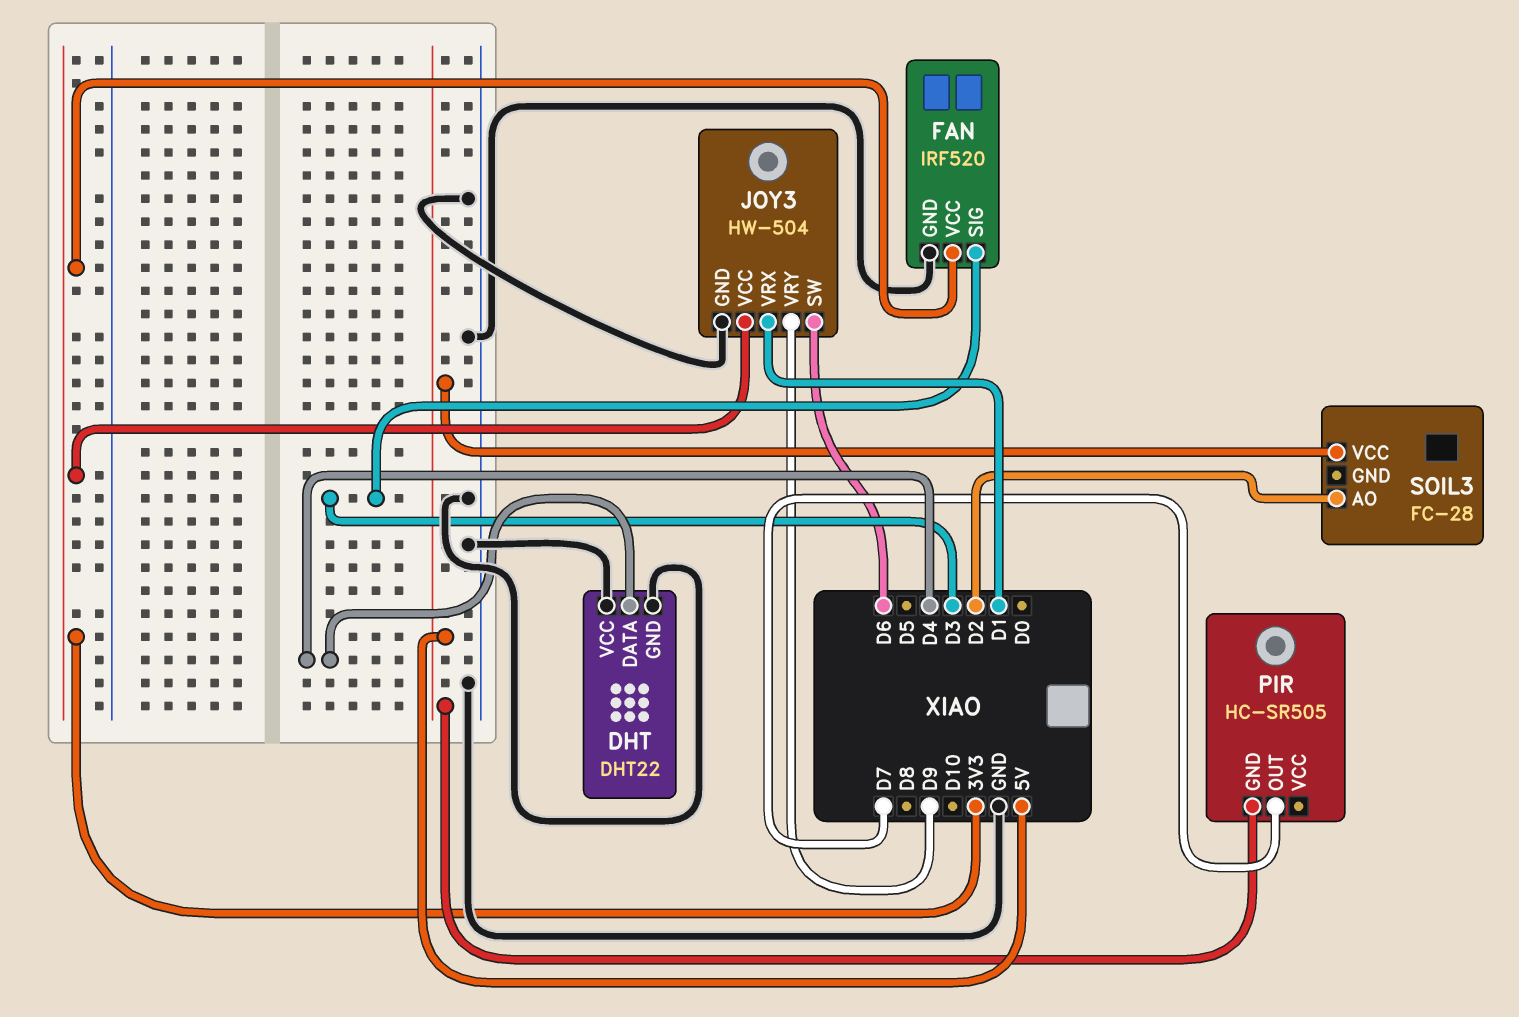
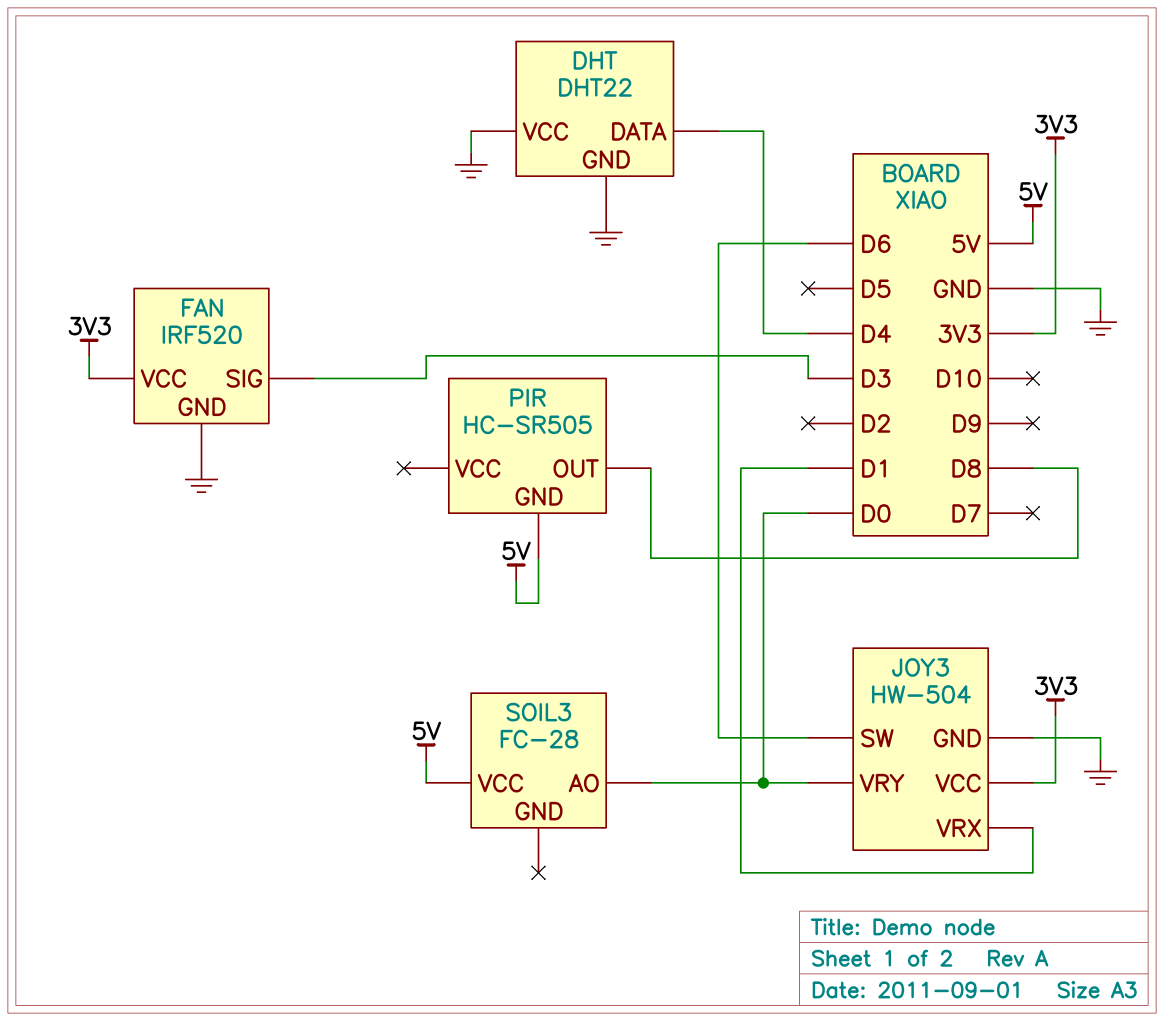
JOY3 pin VRY: D9 -> D0
PIR pin OUT: D7 -> D8
SOIL3 pin AO: D2 -> D0

